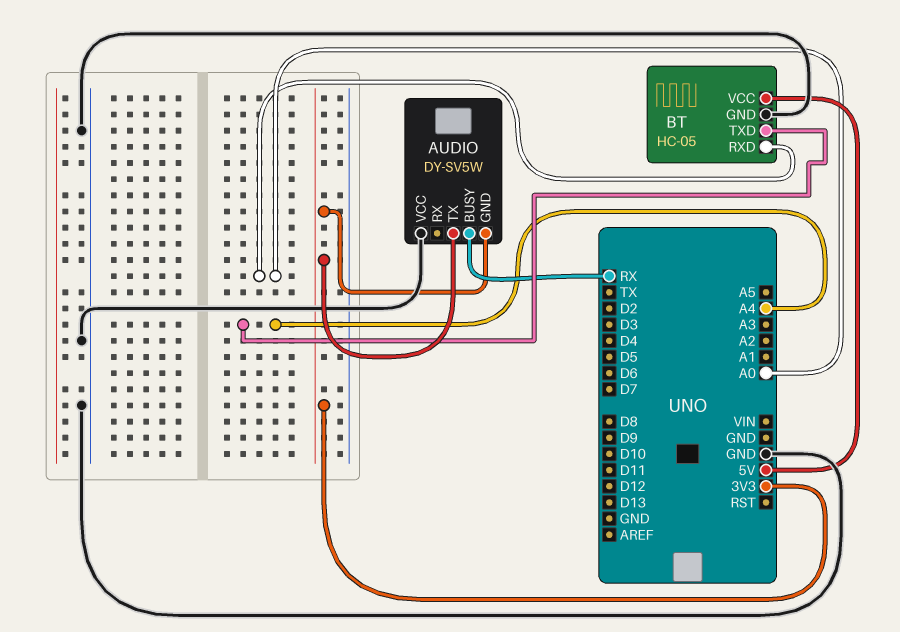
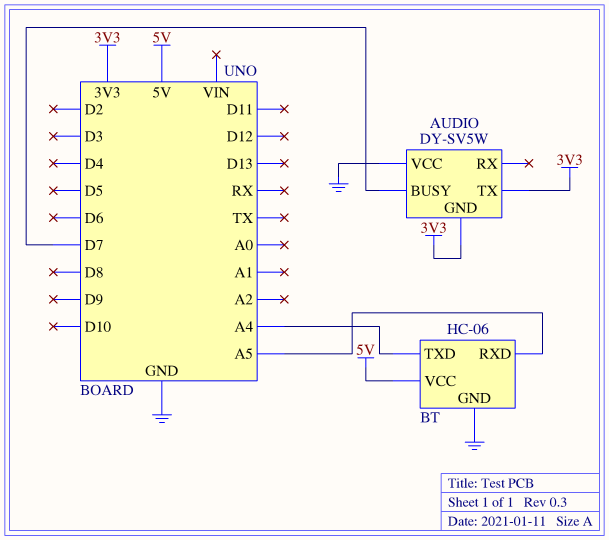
AUDIO pin BUSY: RX -> D7
BT: HC-05 -> HC-06
BT pin RXD: A0 -> A5

